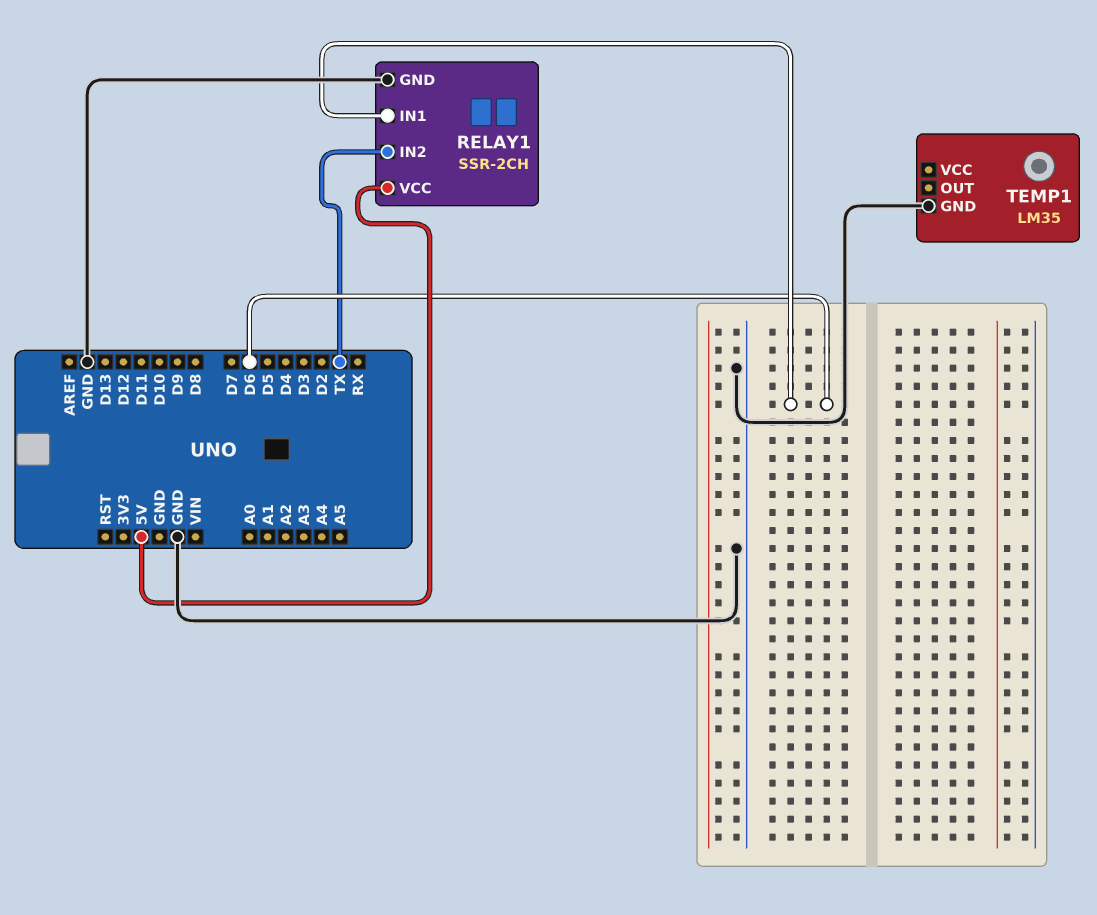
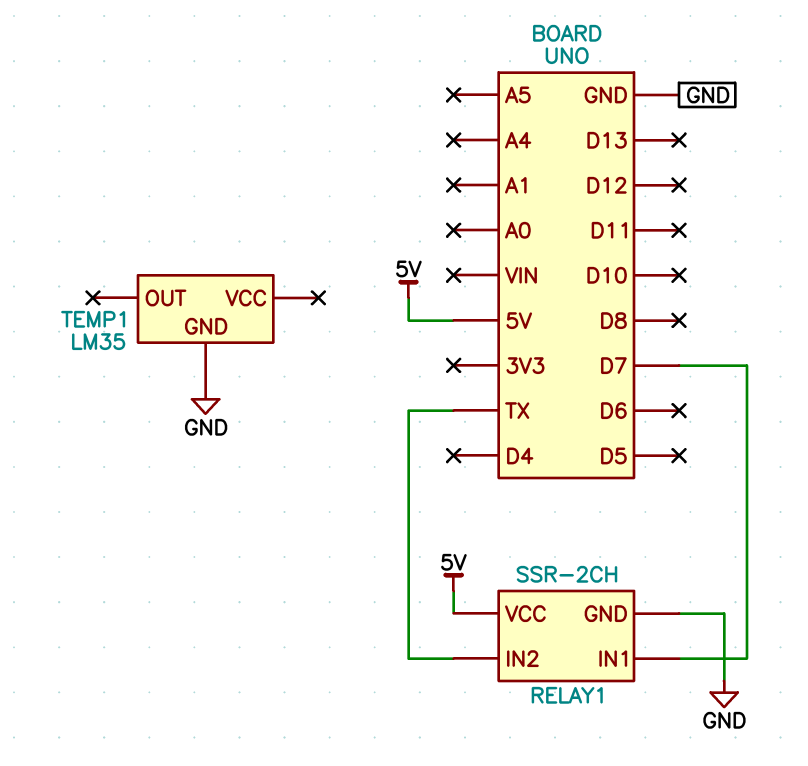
RELAY1 pin IN1: D6 -> D7

